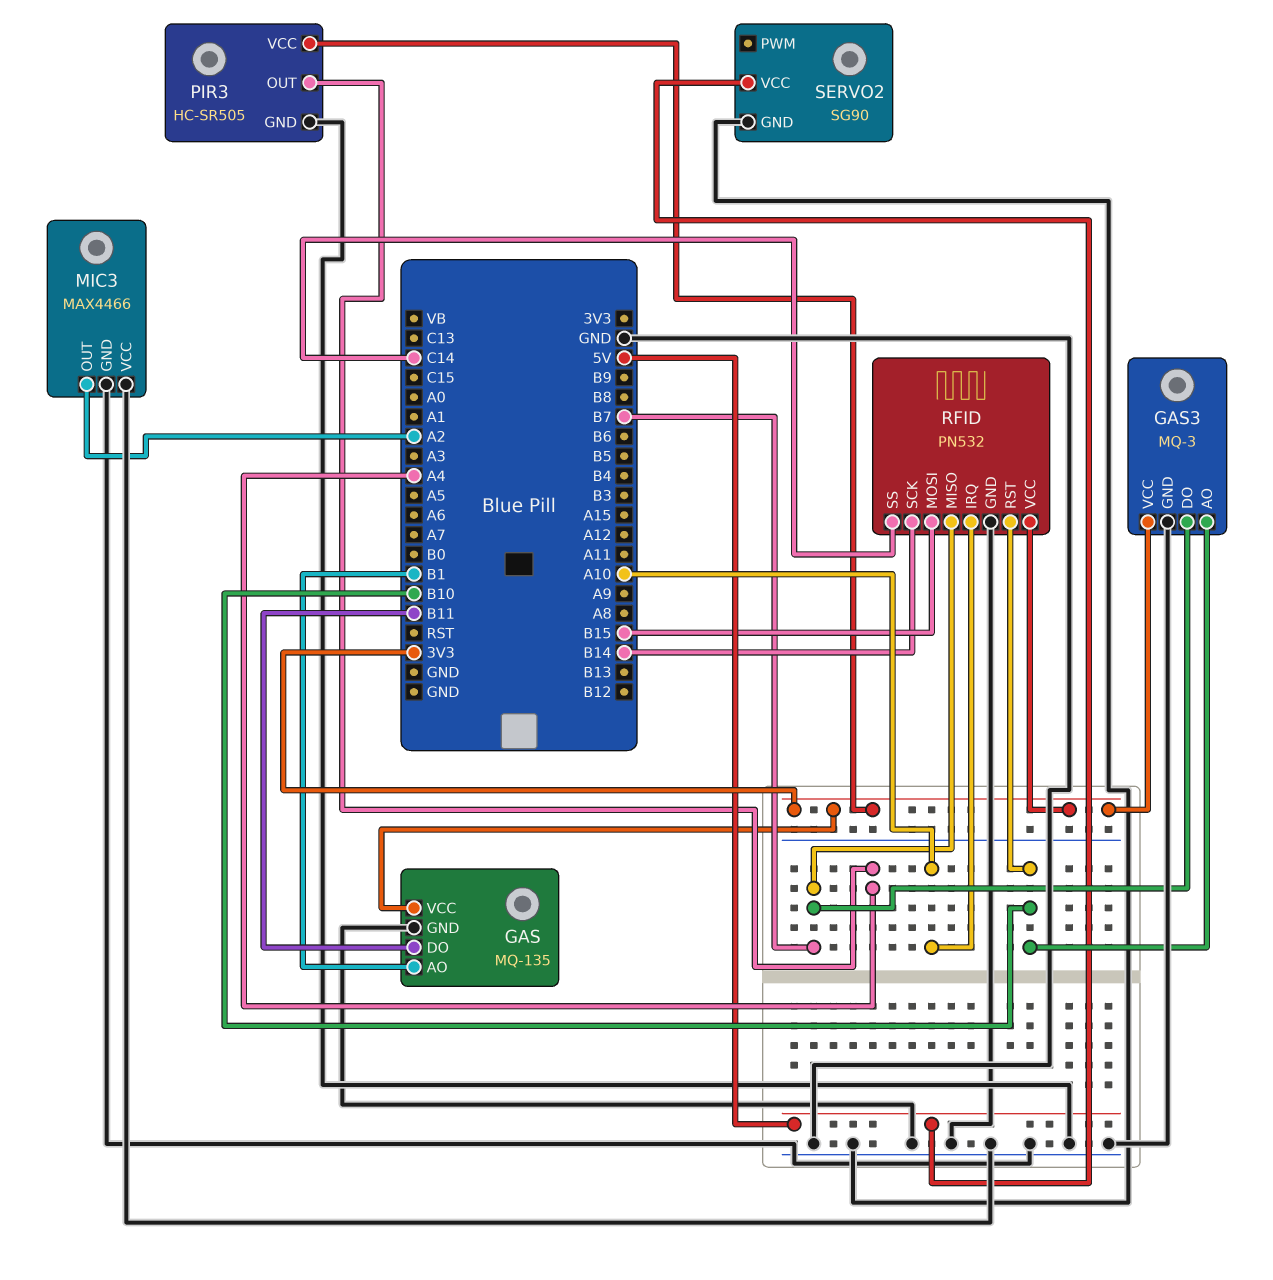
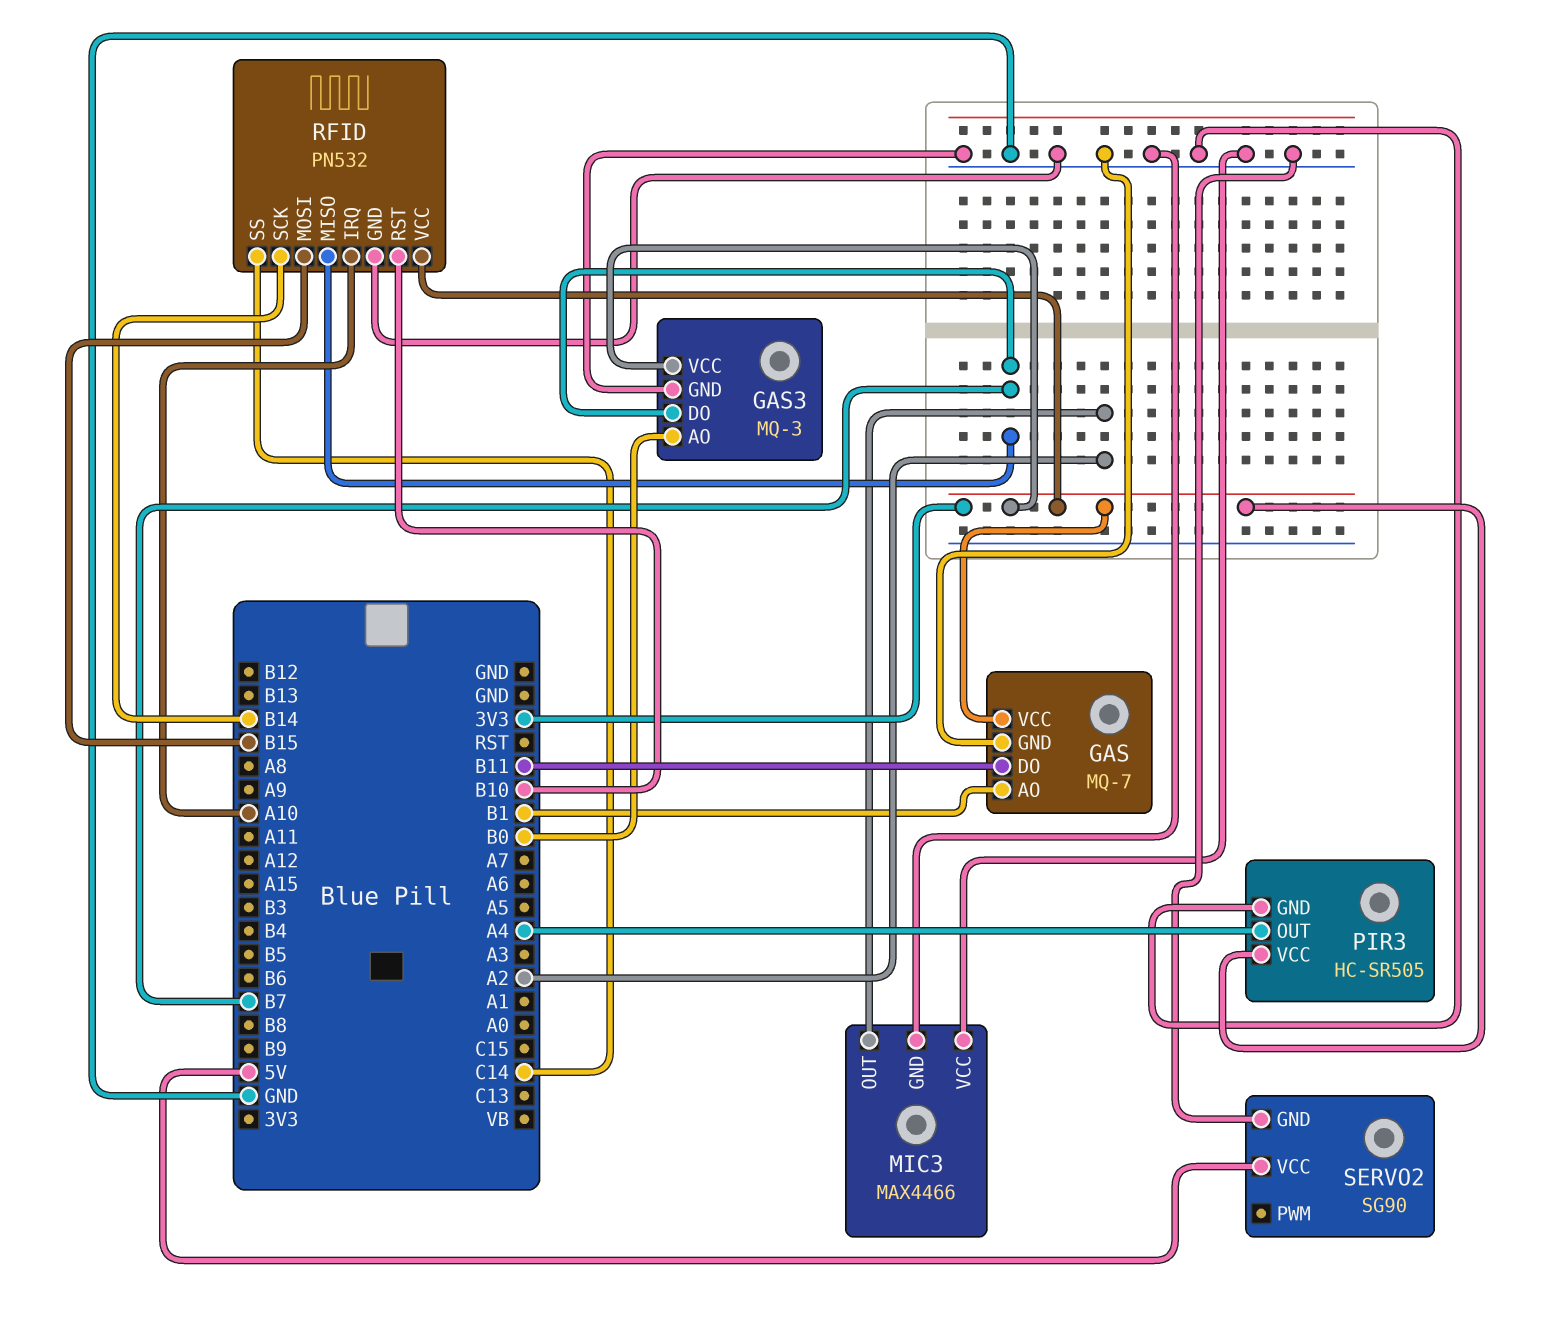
GAS: MQ-135 -> MQ-7
GAS3 pin AO: B10 -> B0

